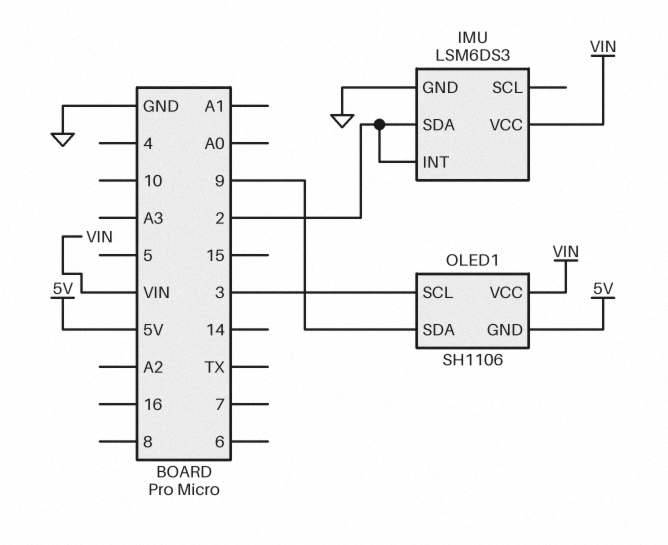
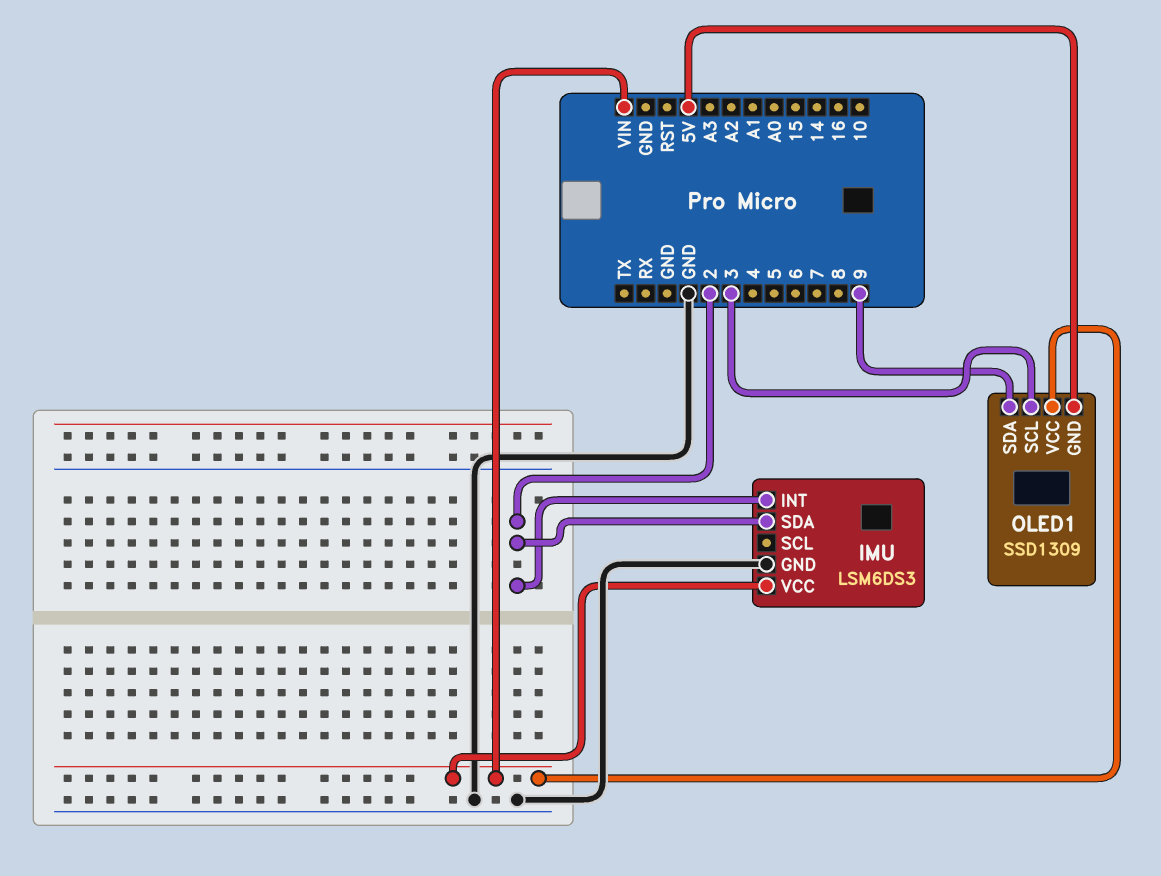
OLED1: SH1106 -> SSD1309

